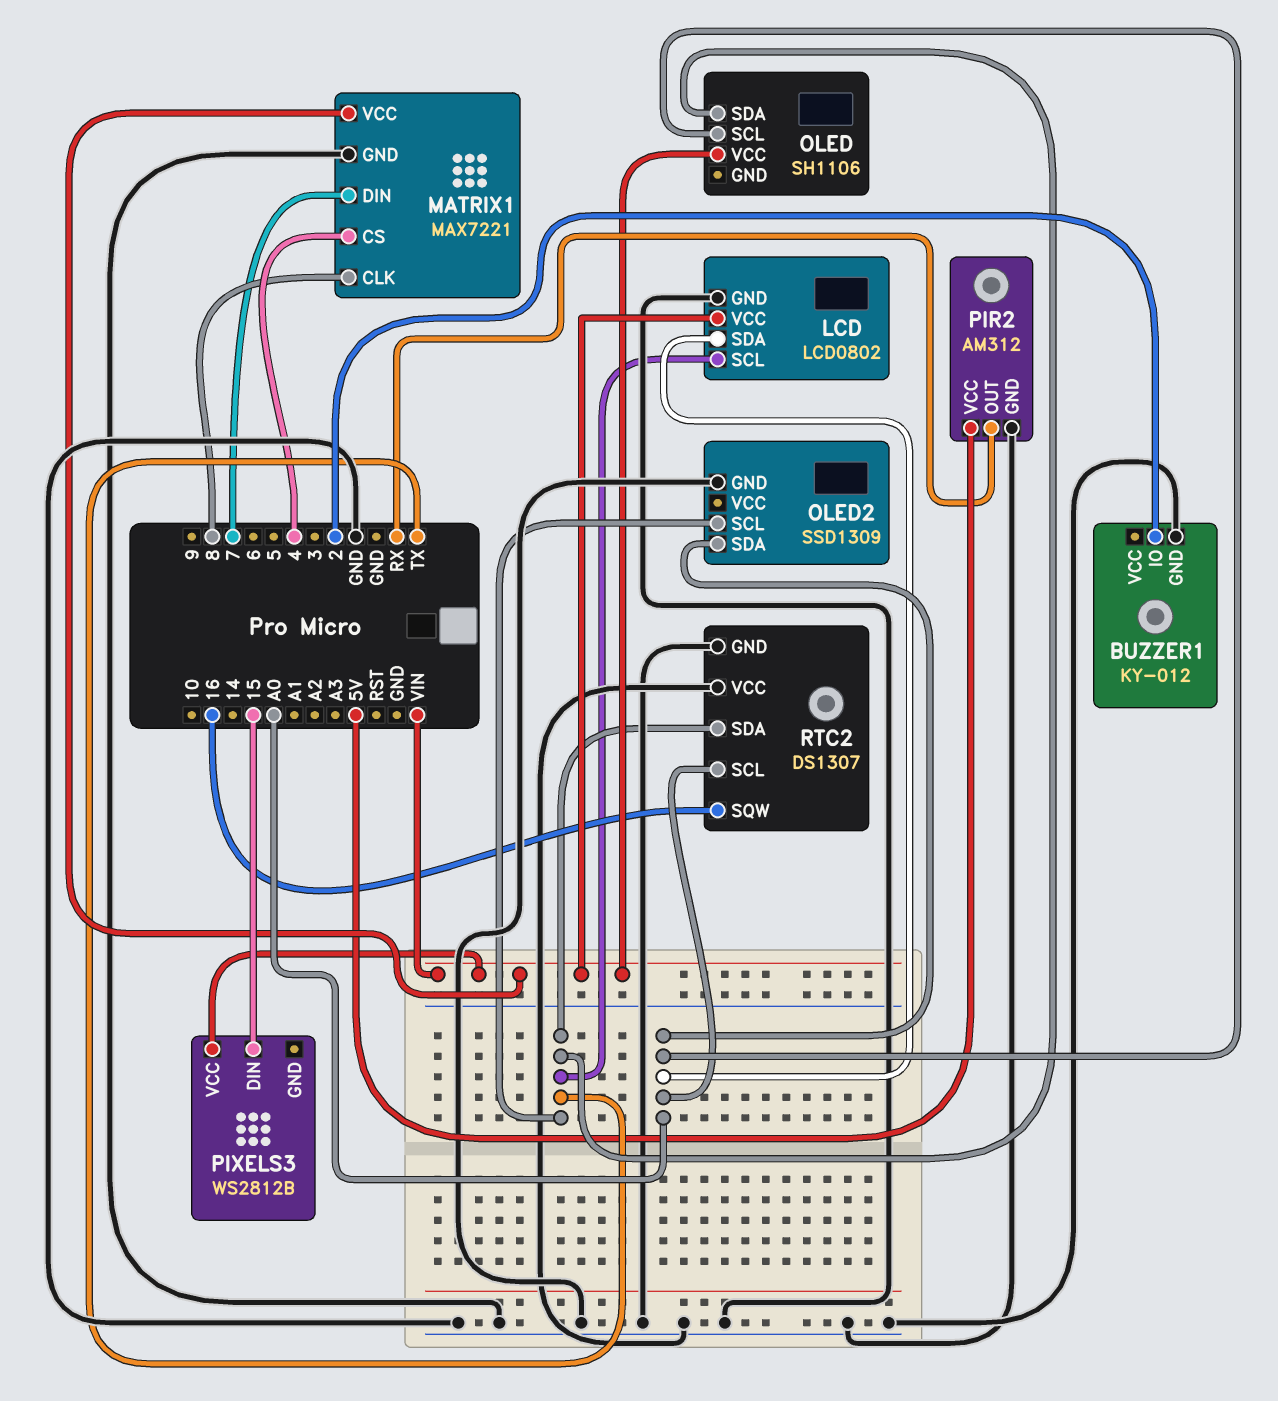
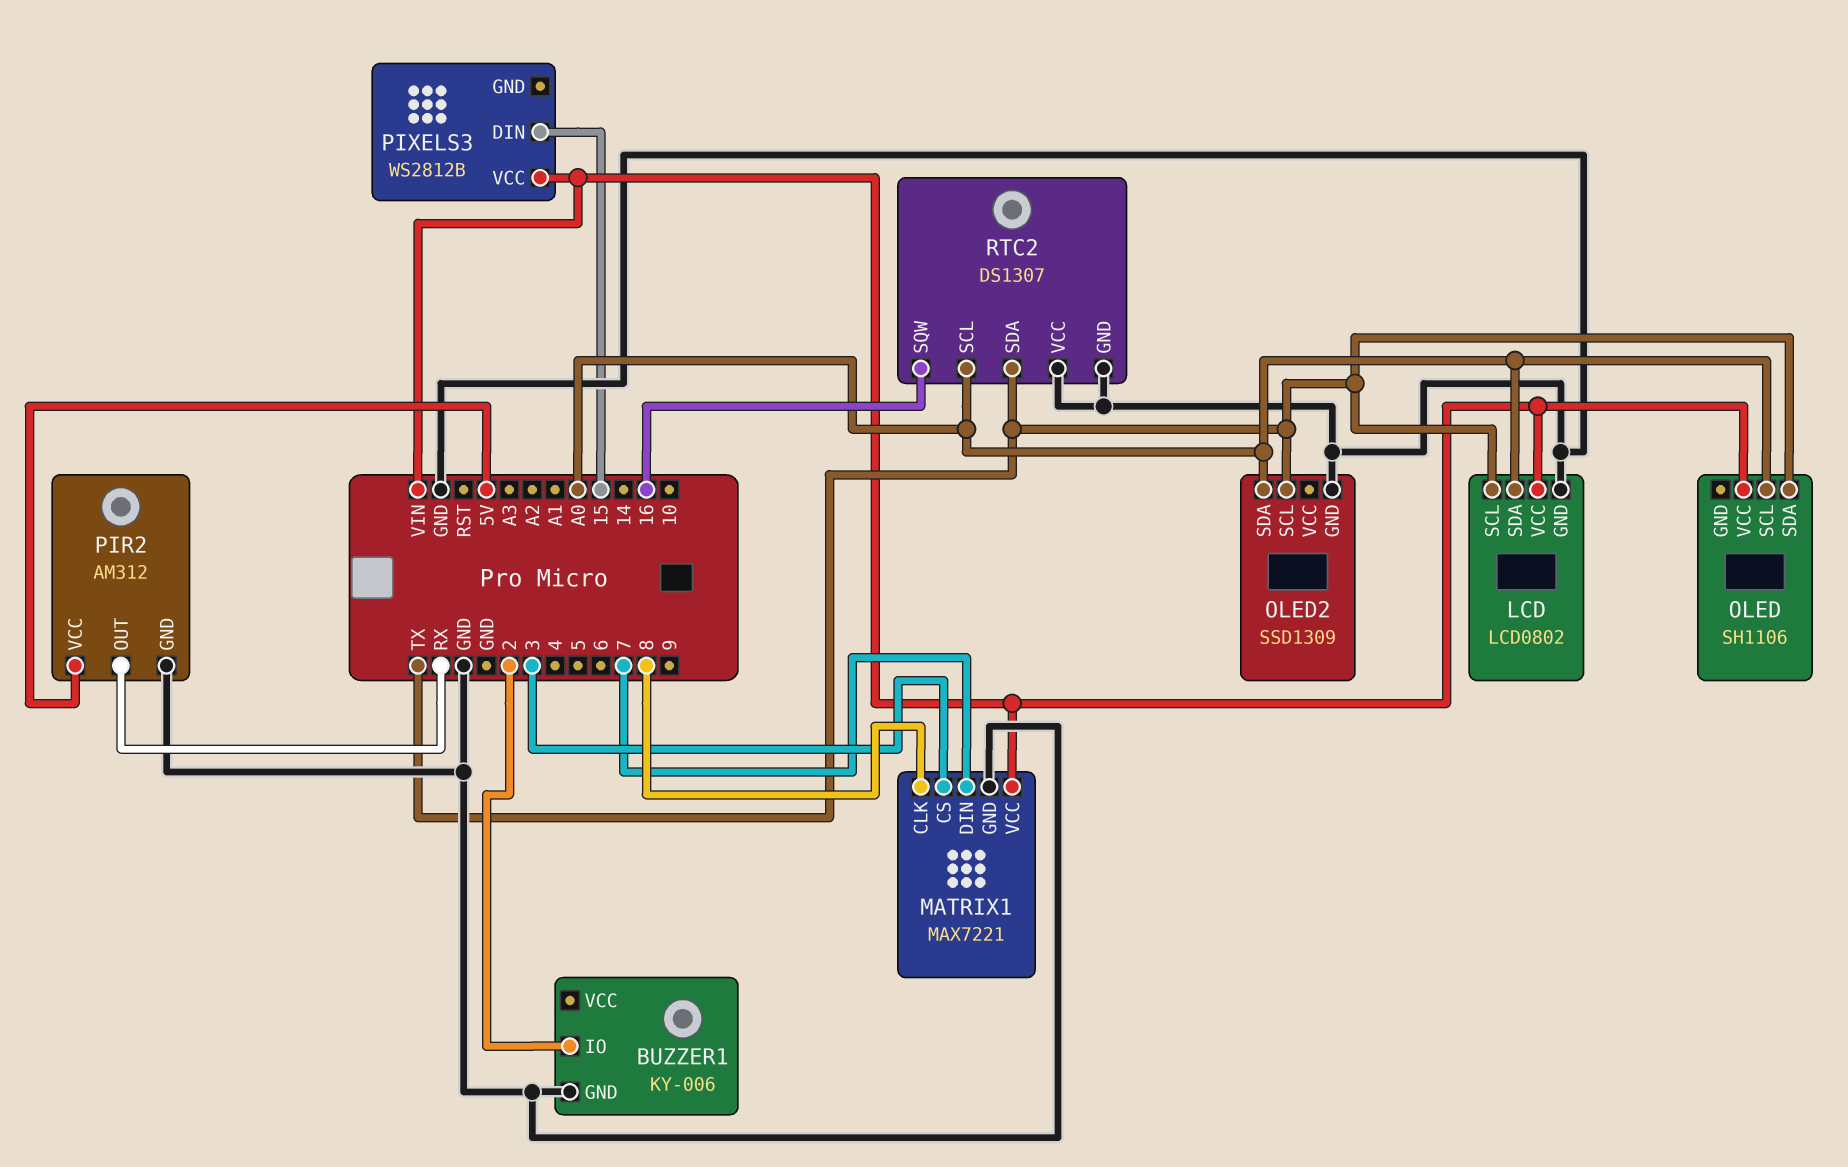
BUZZER1: KY-012 -> KY-006
MATRIX1 pin CS: 4 -> 3

